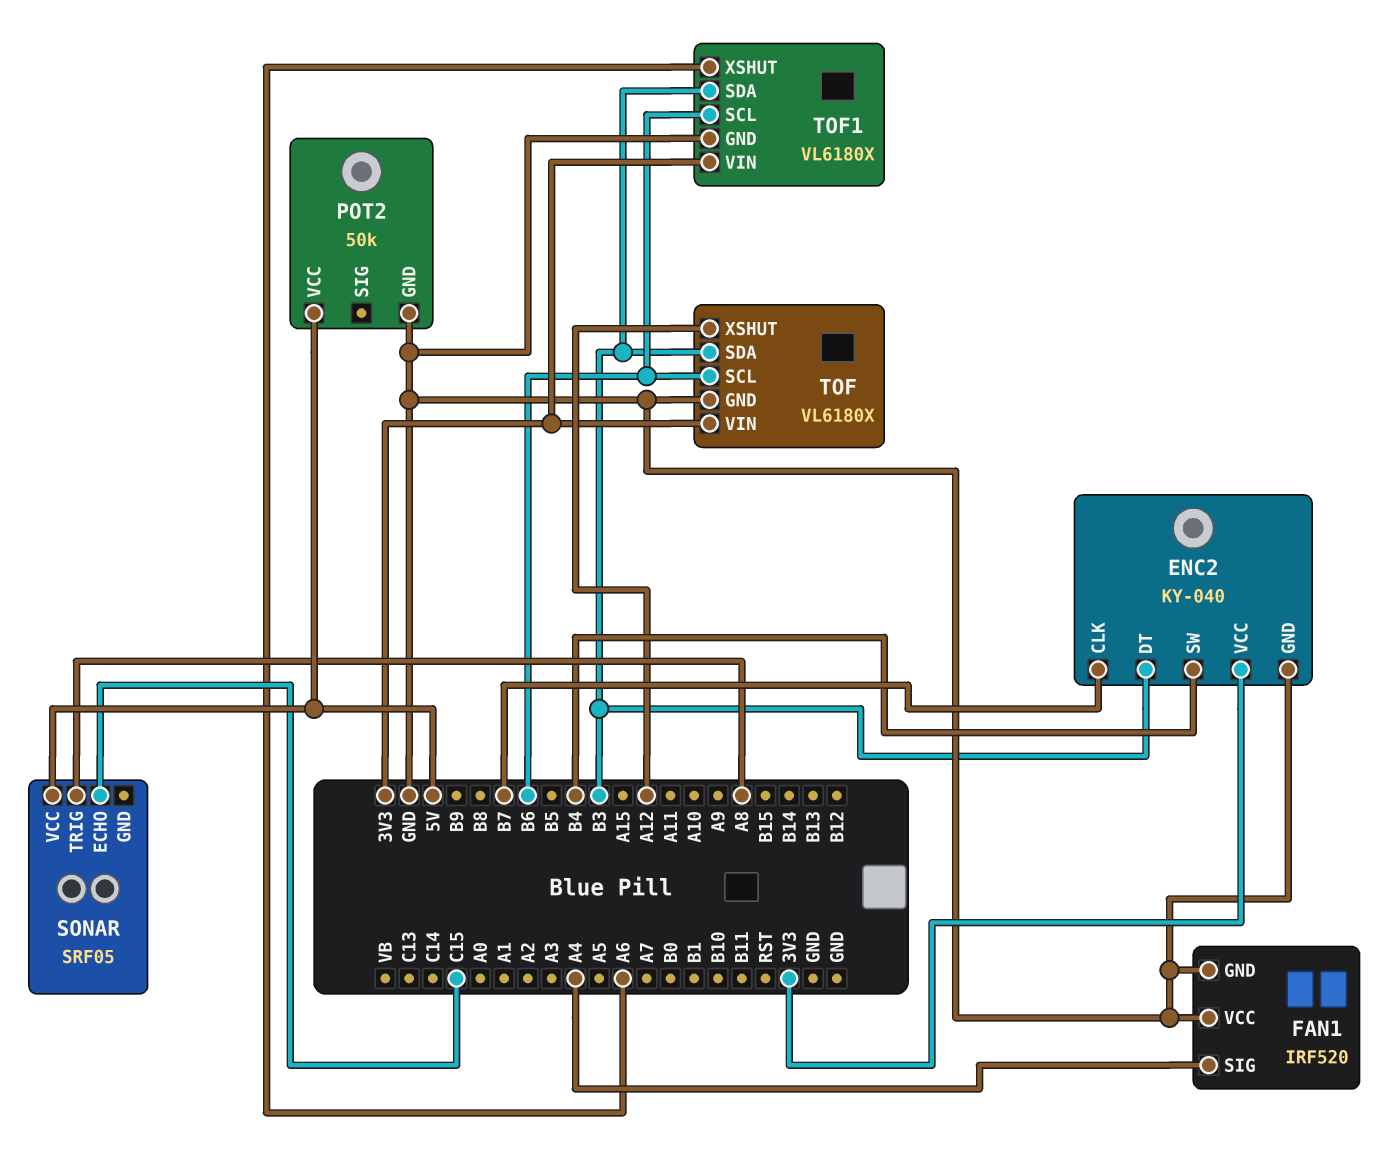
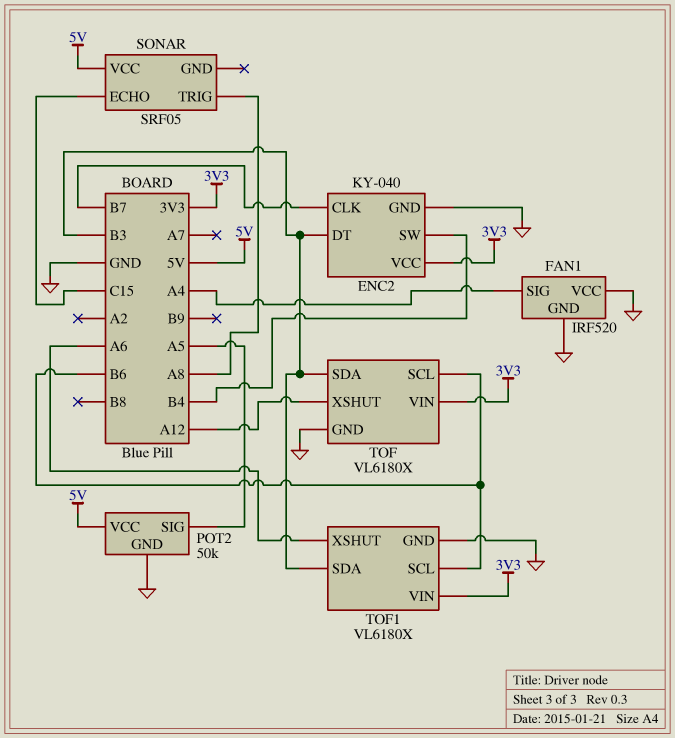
POT2 pin SIG: none -> A5

